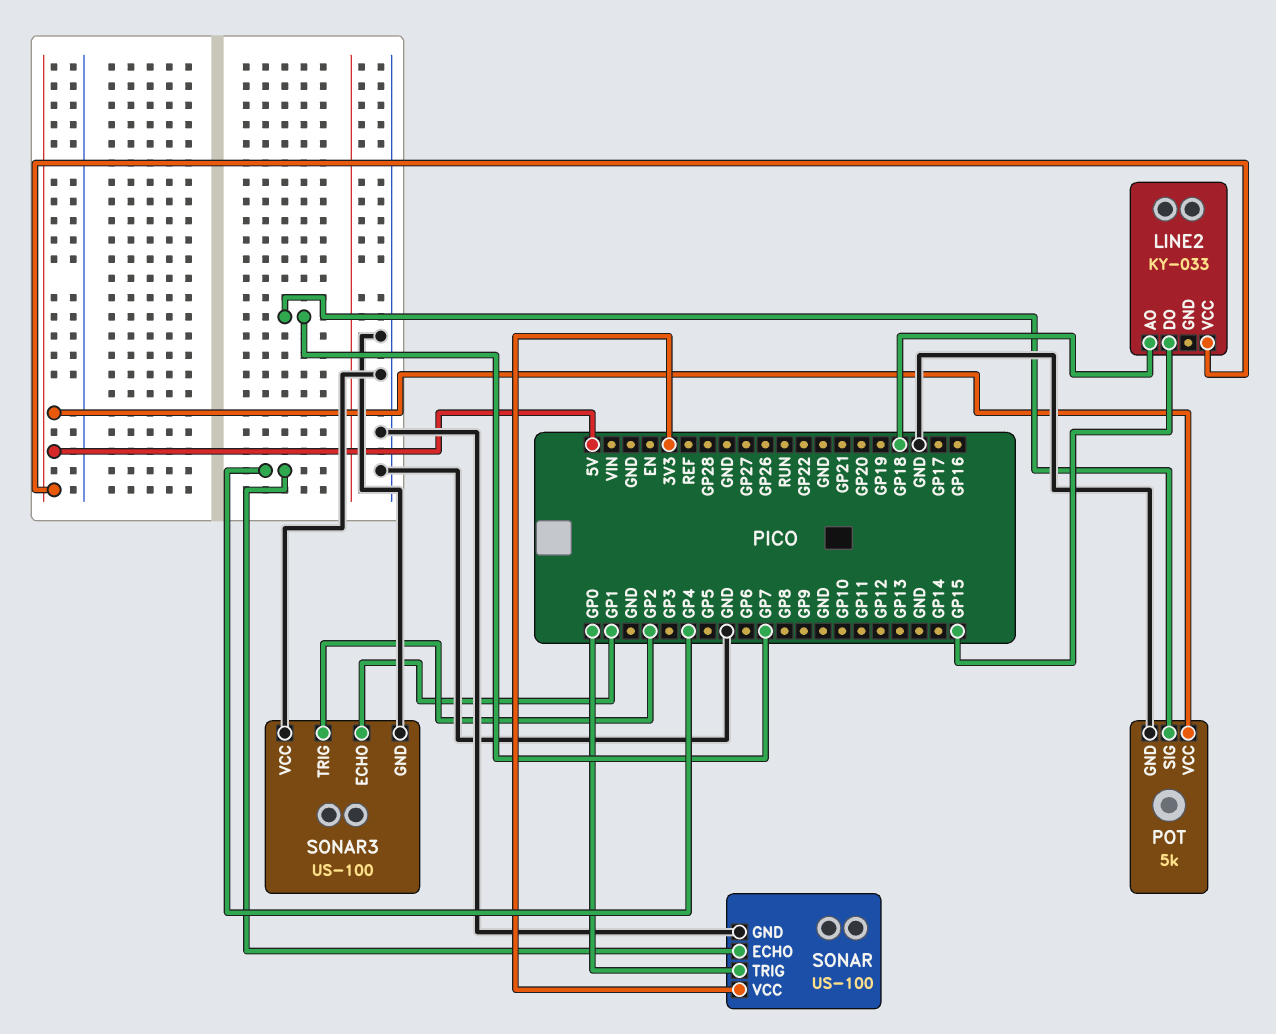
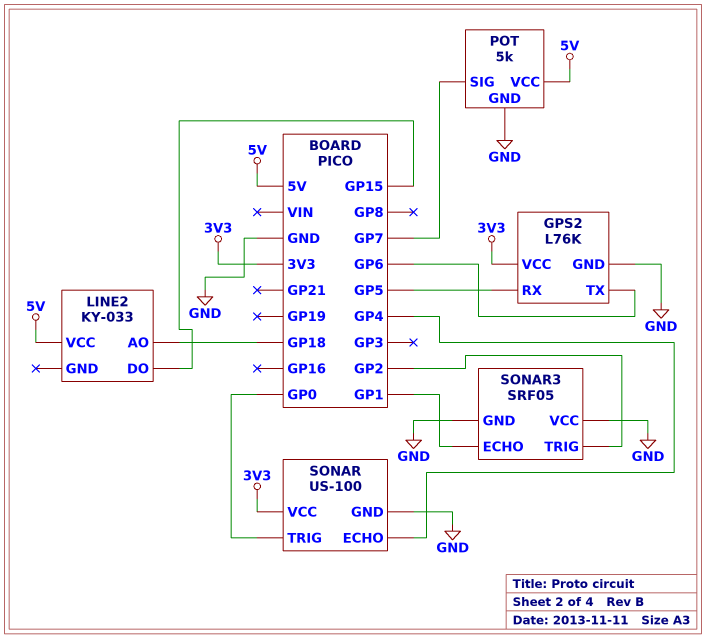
GPS2: none -> L76K
GPS2 pin GND: none -> GND
GPS2 pin RX: none -> GP5
GPS2 pin TX: none -> GP6
GPS2 pin VCC: none -> 3V3
SONAR3: US-100 -> SRF05

